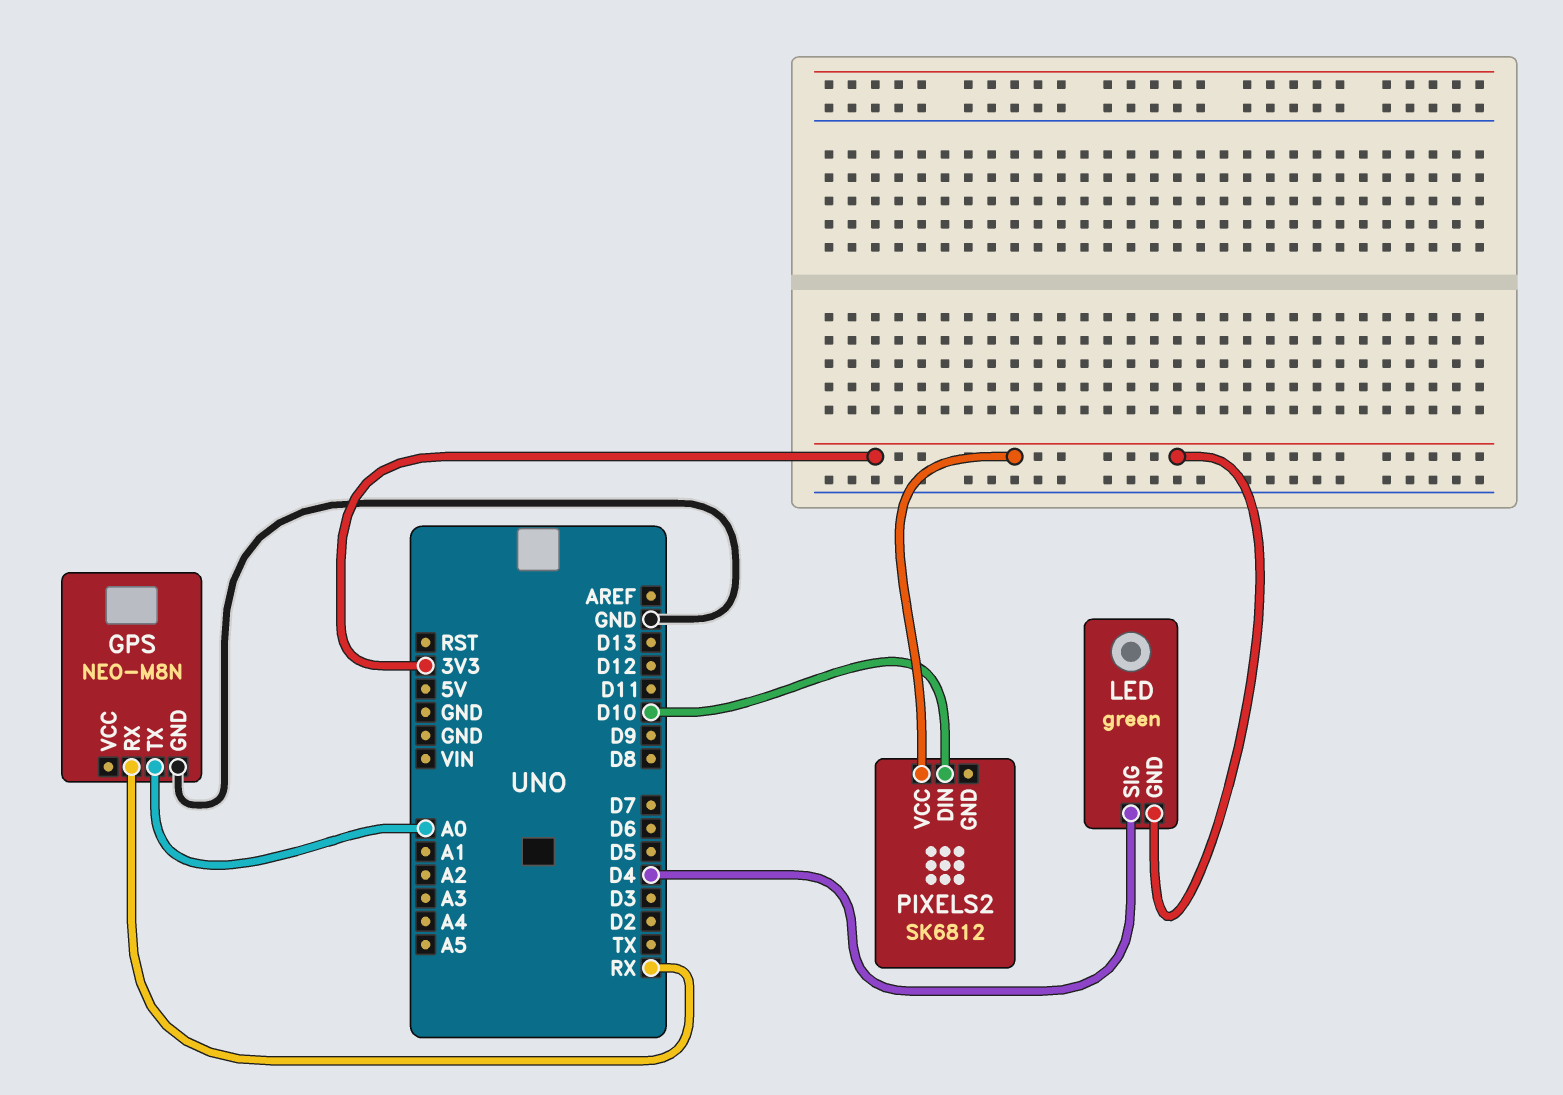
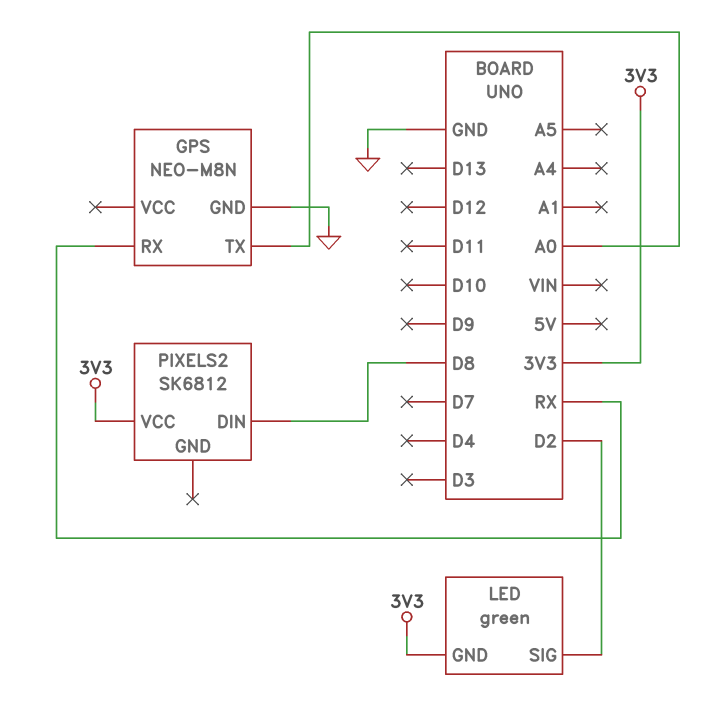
LED pin SIG: D4 -> D2
PIXELS2 pin DIN: D10 -> D8

